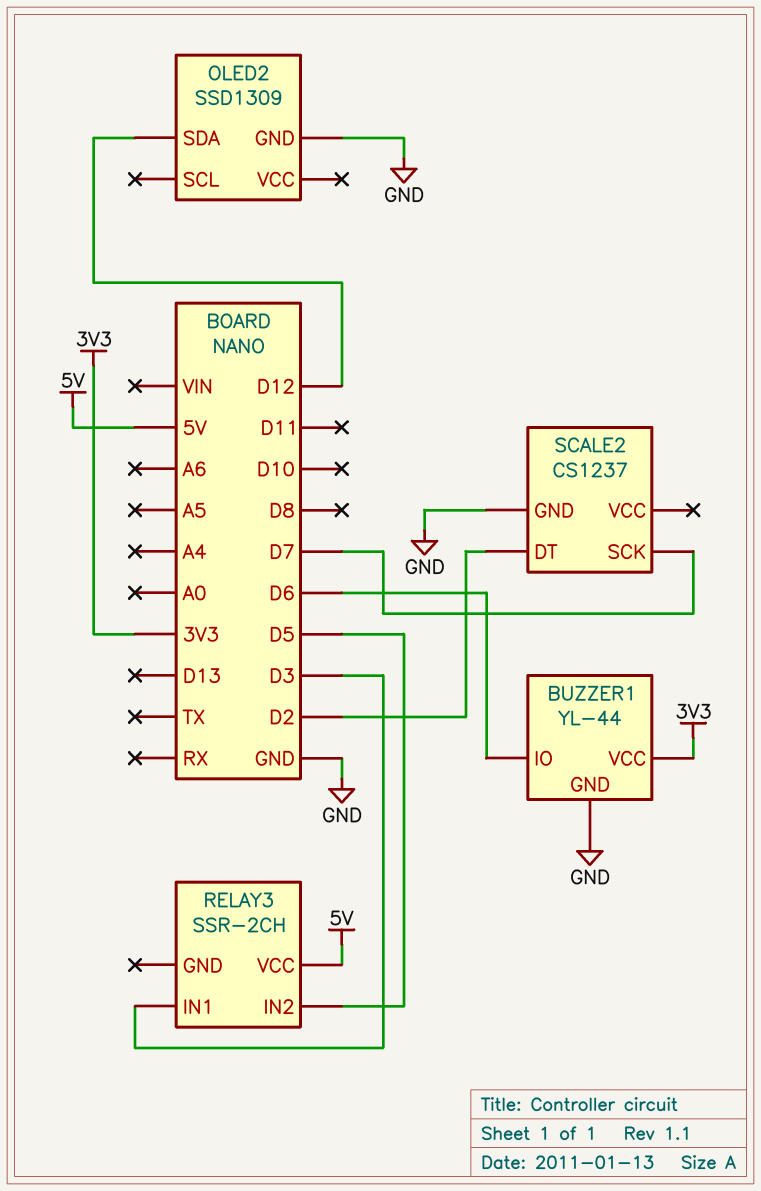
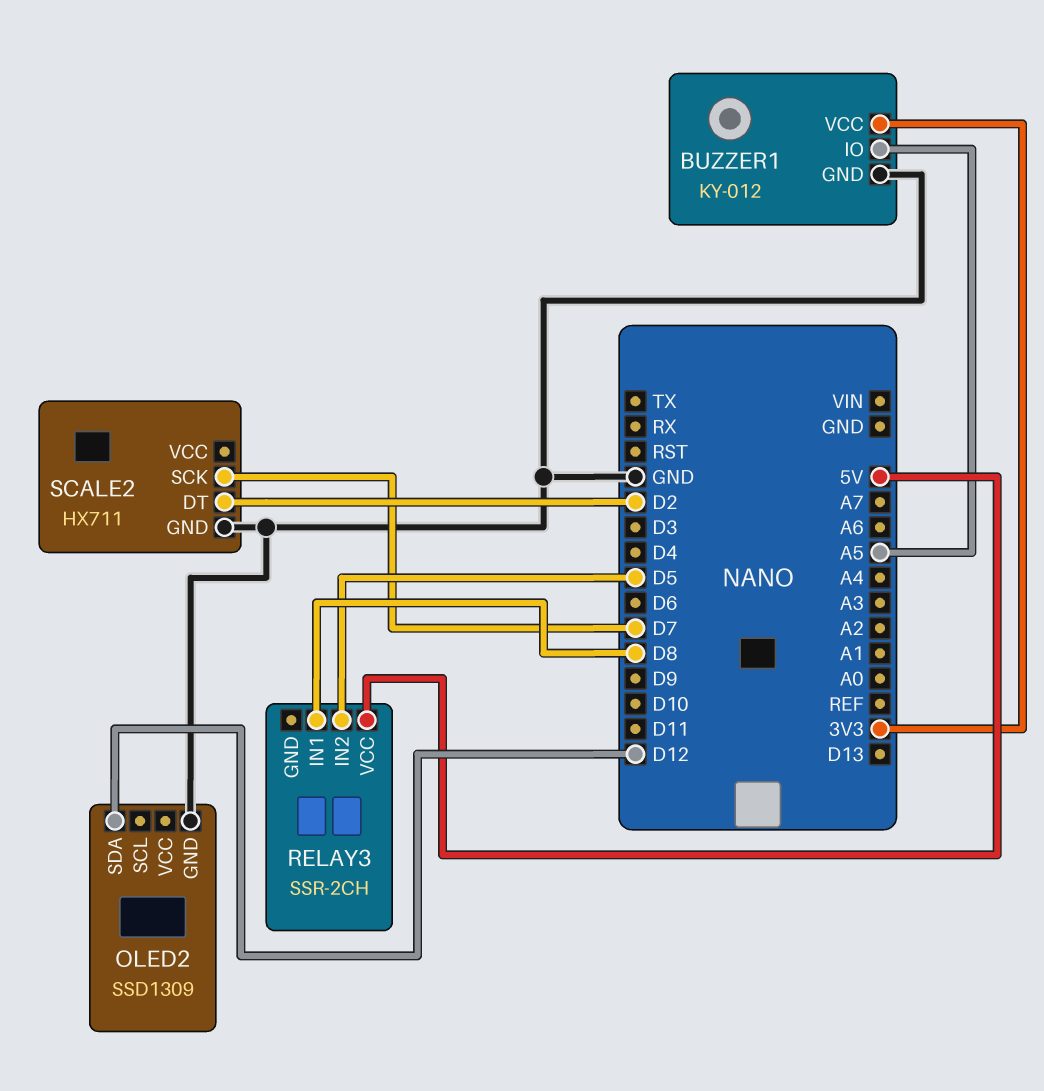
BUZZER1: YL-44 -> KY-012
BUZZER1 pin IO: D6 -> A5
RELAY3 pin IN1: D3 -> D8
SCALE2: CS1237 -> HX711

